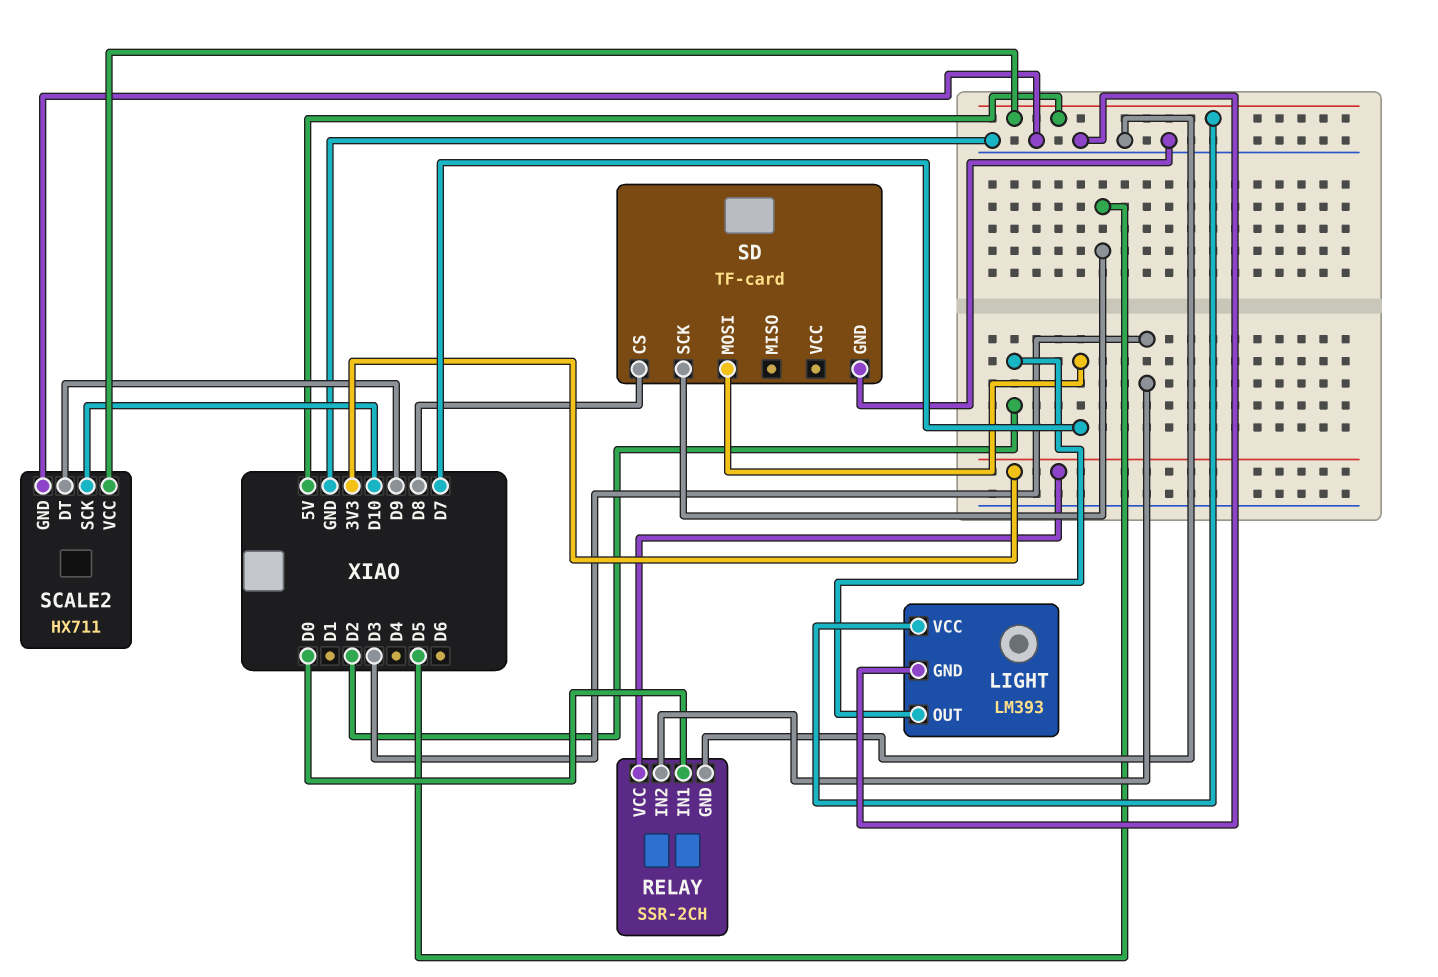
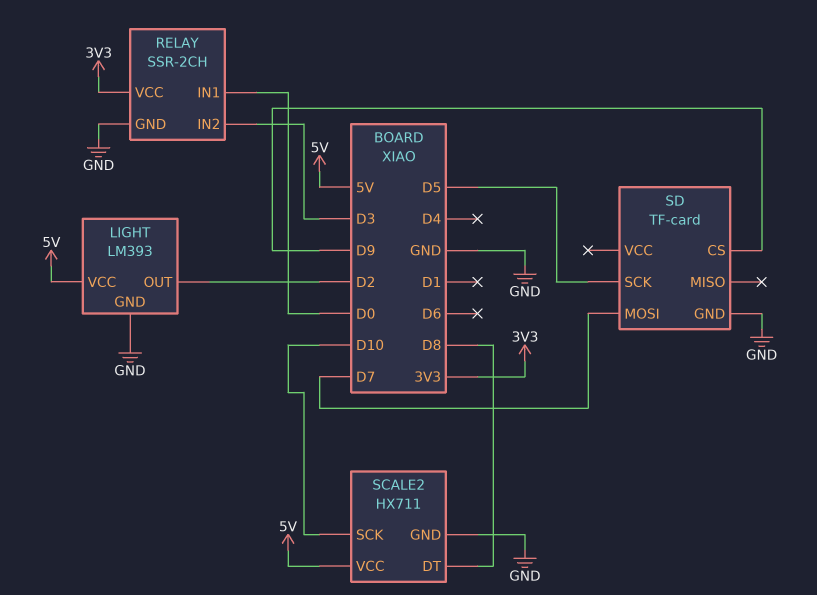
SCALE2 pin DT: D9 -> D8
SD pin CS: D8 -> D9

